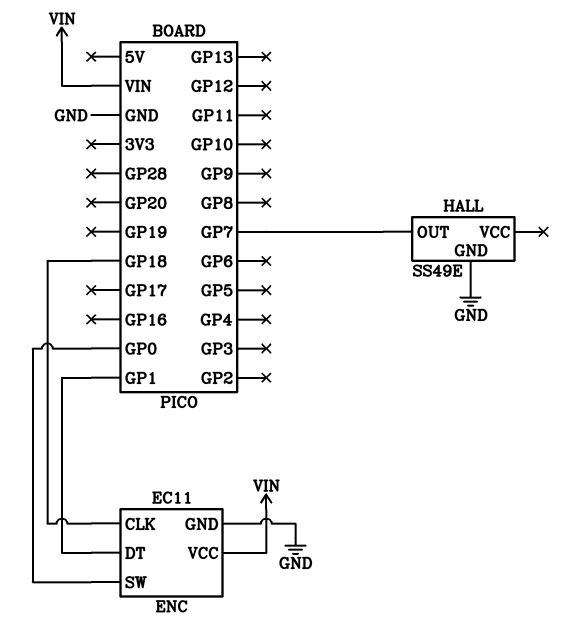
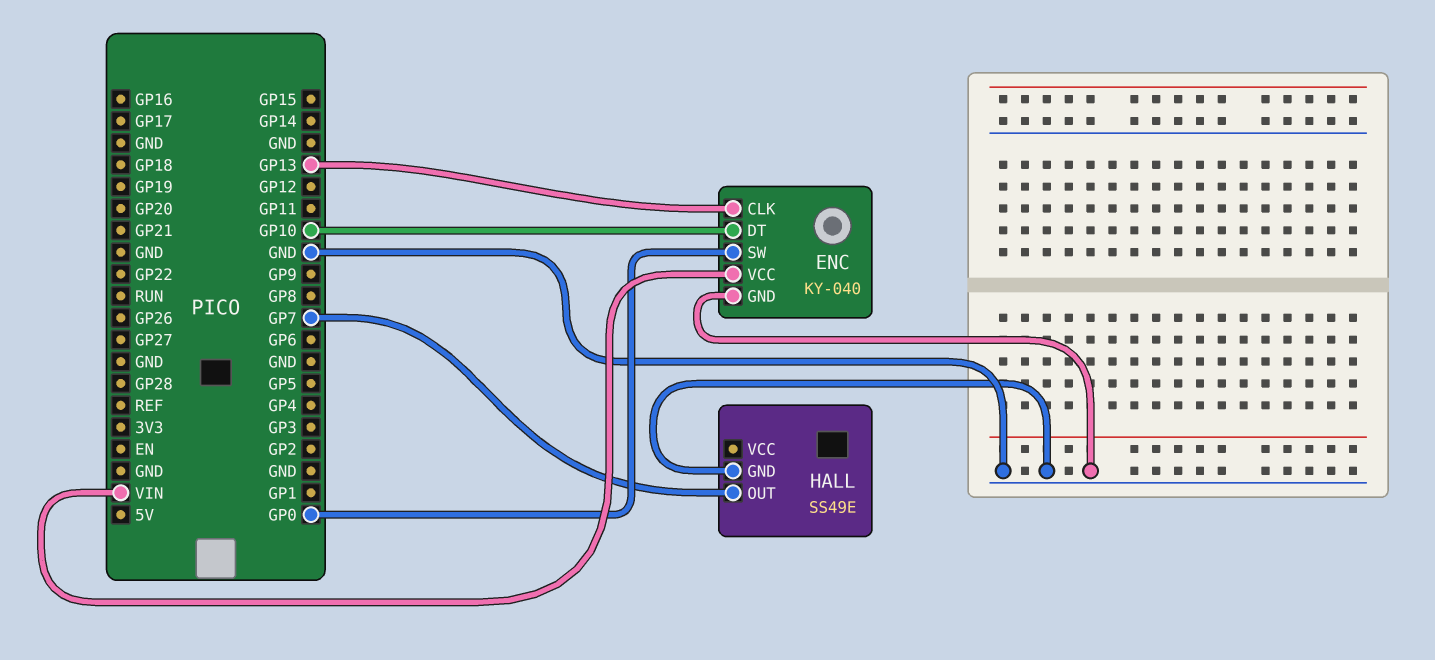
ENC: EC11 -> KY-040
ENC pin CLK: GP18 -> GP13
ENC pin DT: GP1 -> GP10

